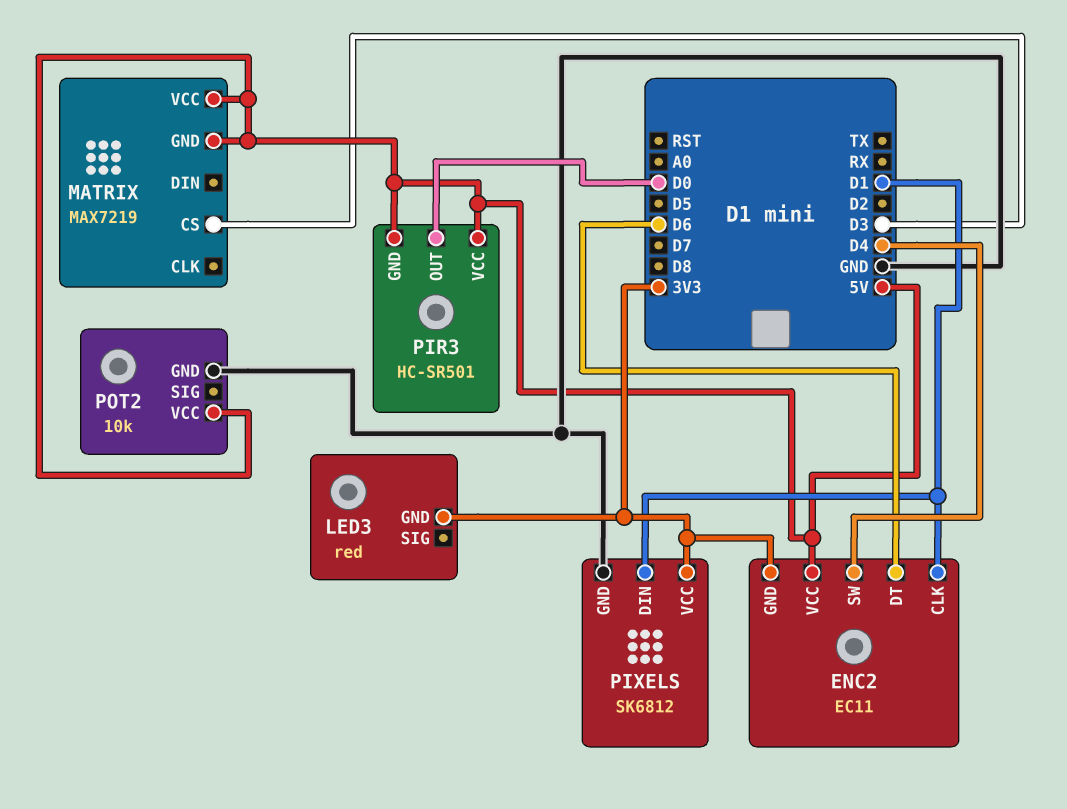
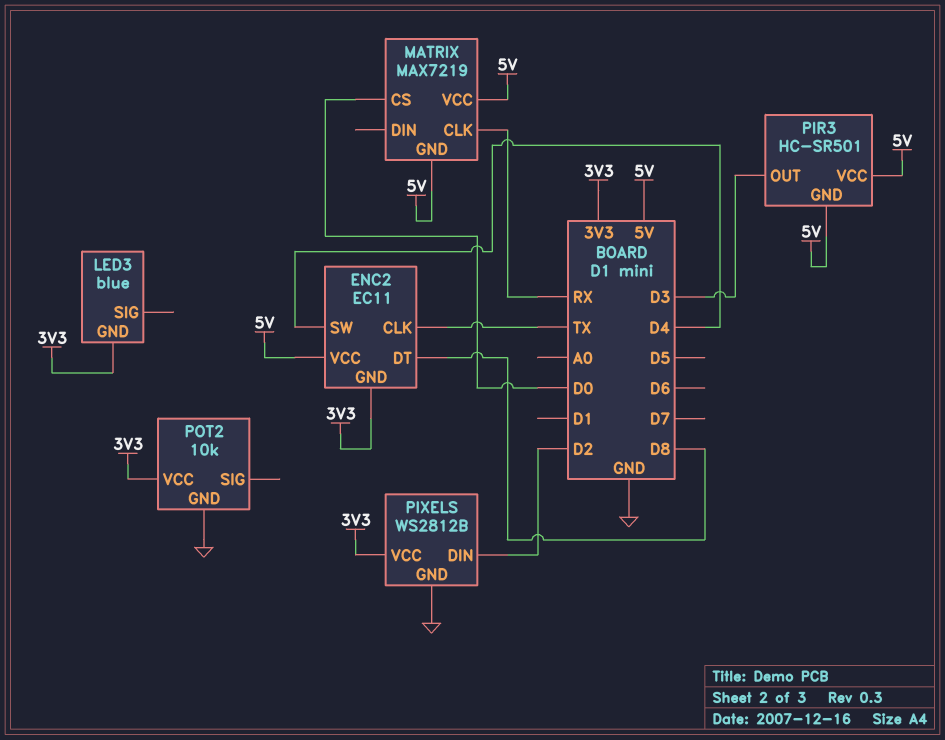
ENC2 pin CLK: D1 -> TX
ENC2 pin DT: D6 -> D8
LED3: red -> blue
MATRIX pin CLK: none -> RX
MATRIX pin CS: D3 -> D0
PIR3 pin OUT: D0 -> D3
PIXELS: SK6812 -> WS2812B
PIXELS pin DIN: D1 -> D2
POT2 pin VCC: 5V -> 3V3

